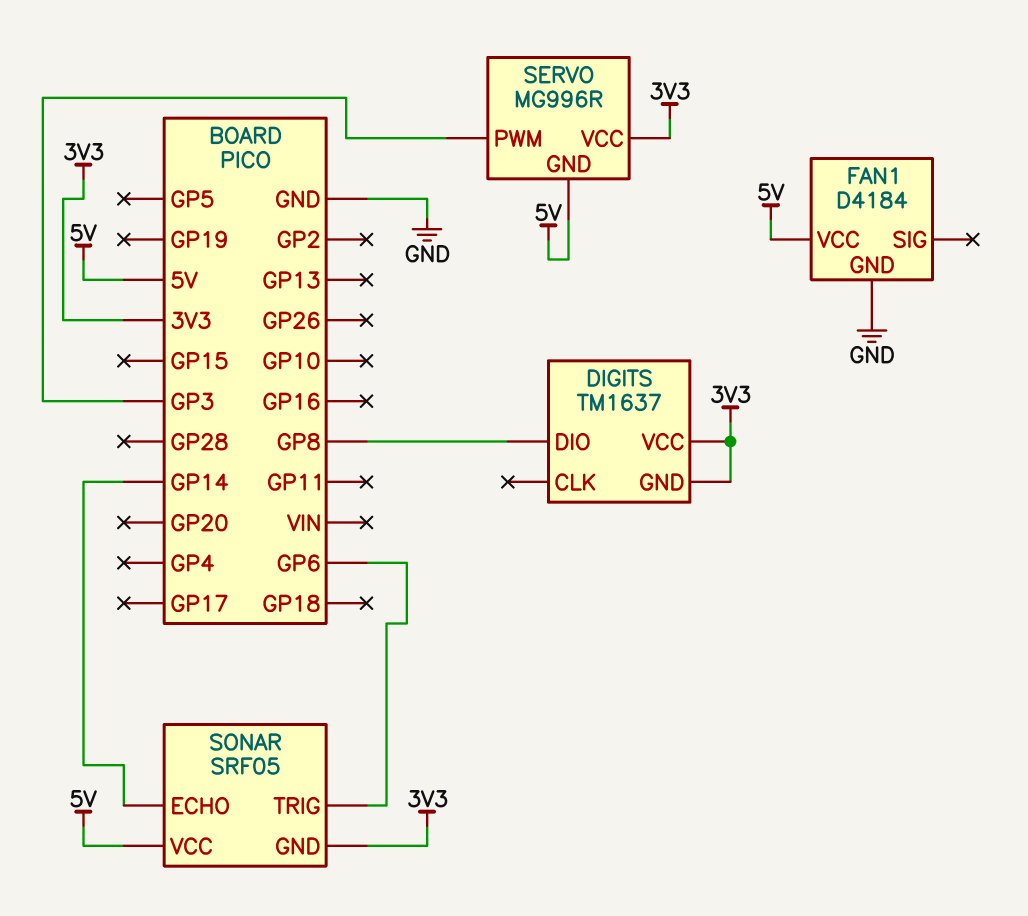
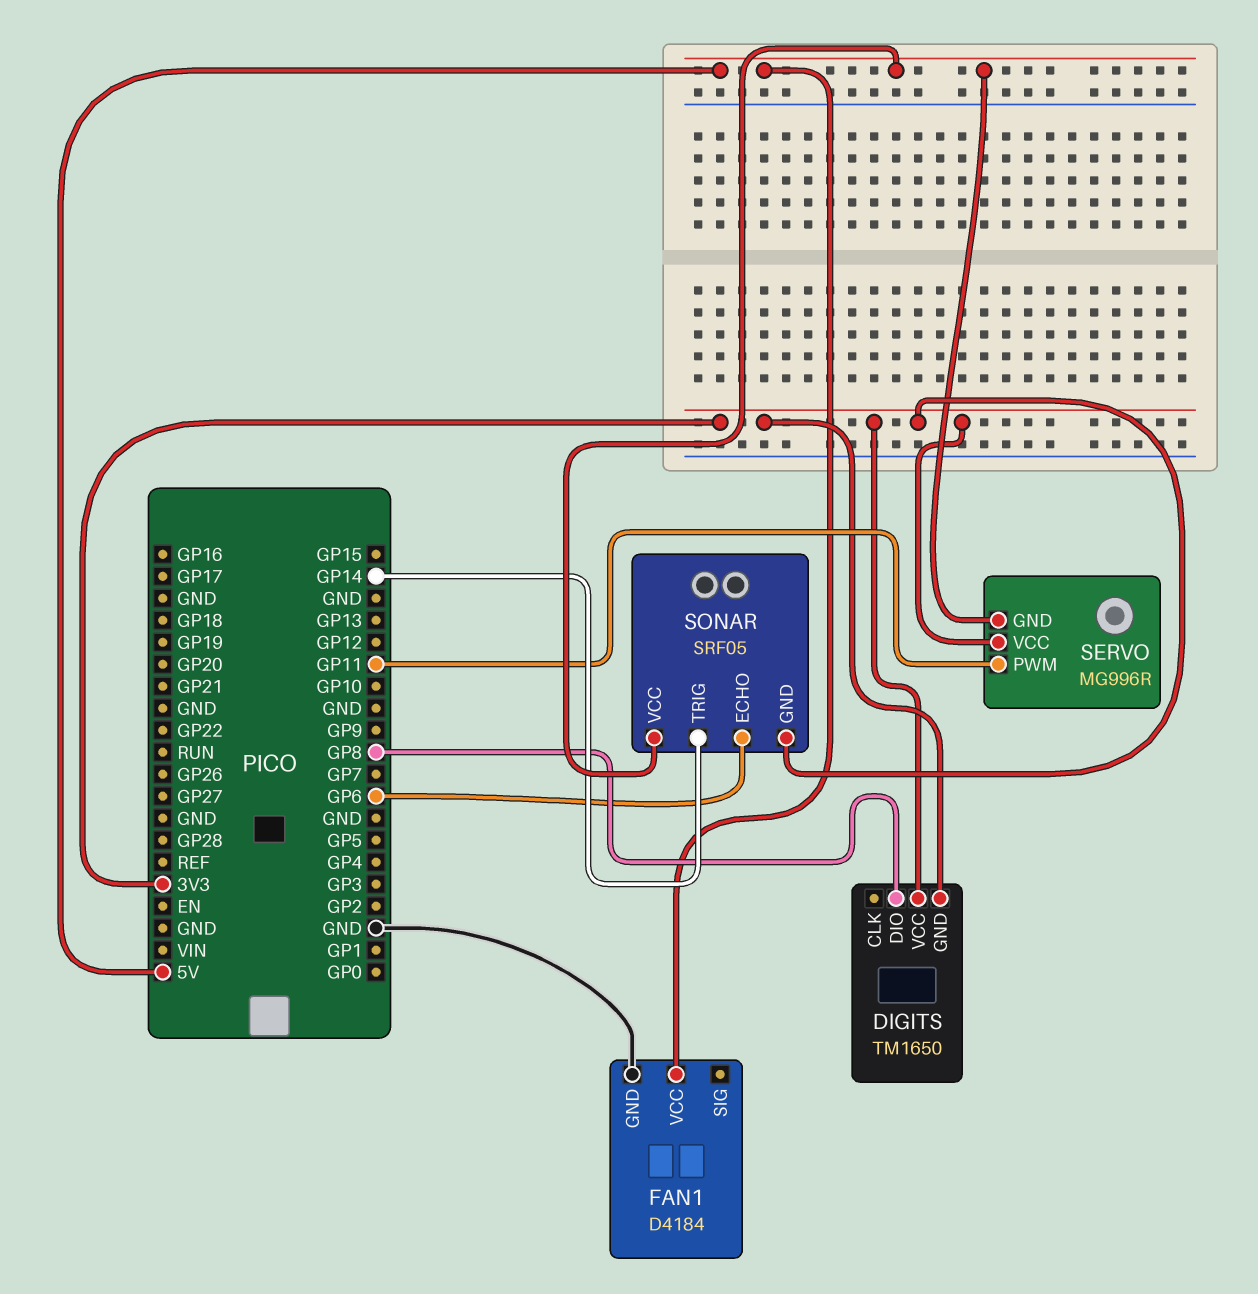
DIGITS: TM1637 -> TM1650
SERVO pin PWM: GP3 -> GP11
SONAR pin ECHO: GP14 -> GP6
SONAR pin TRIG: GP6 -> GP14

